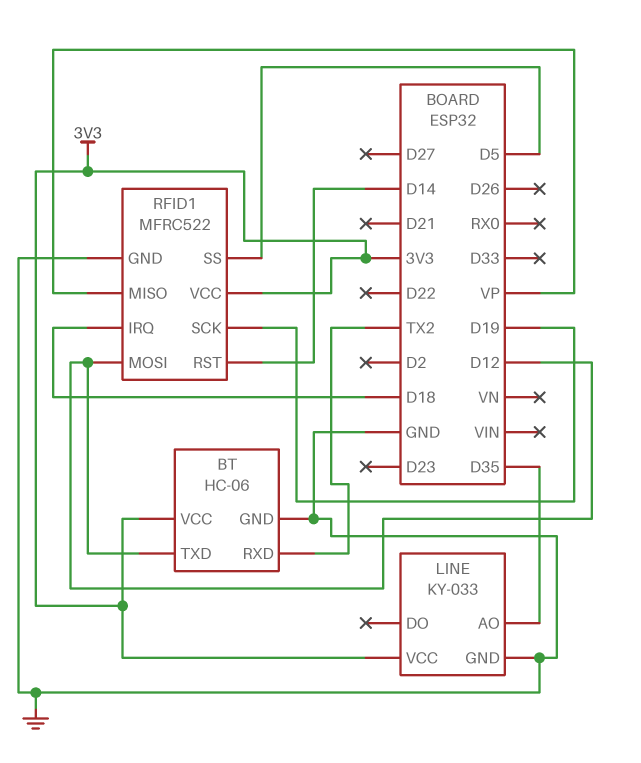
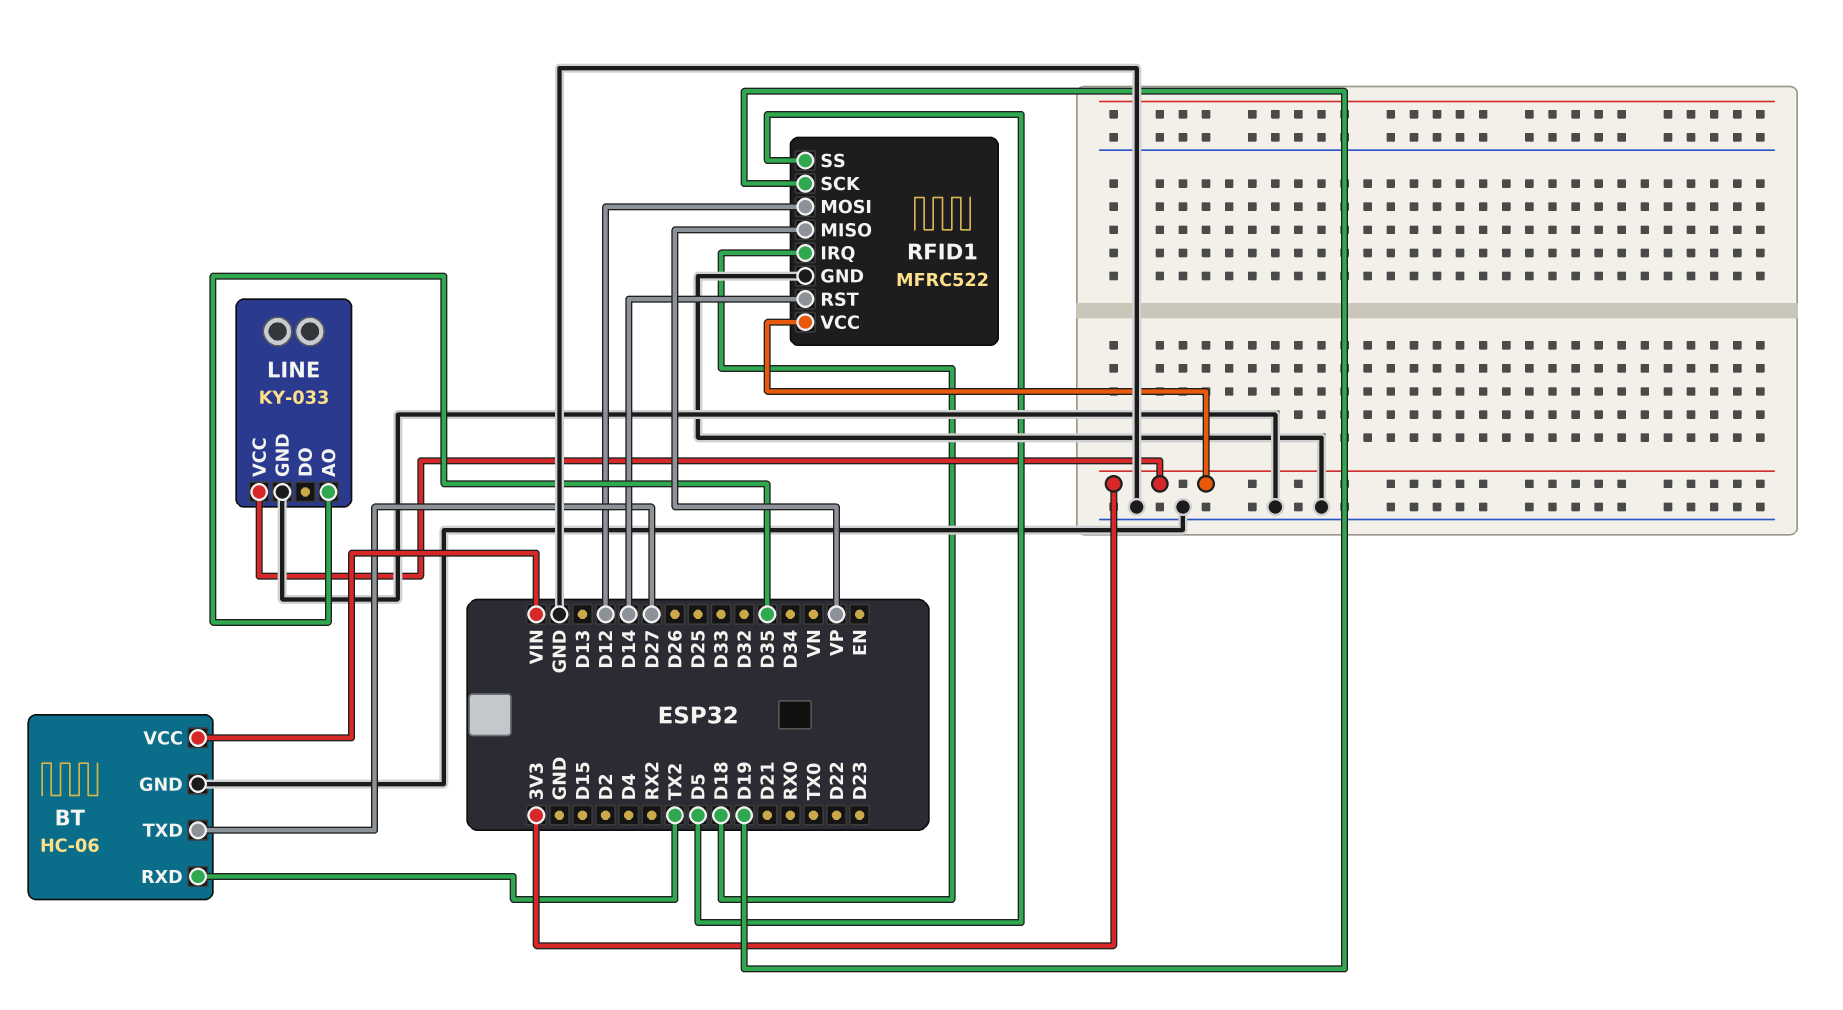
BT pin TXD: D12 -> D27
BT pin VCC: 3V3 -> VIN

